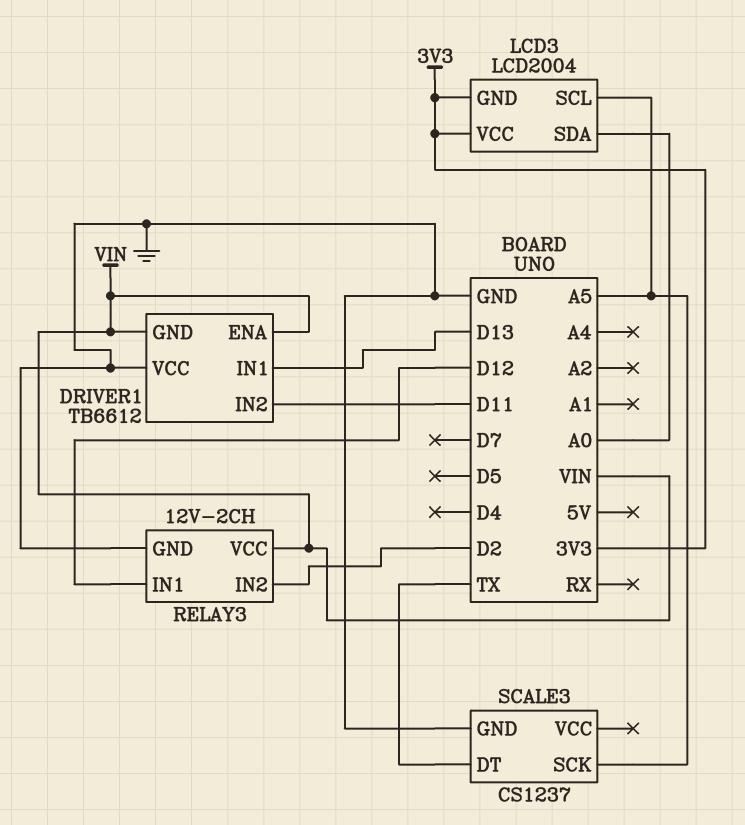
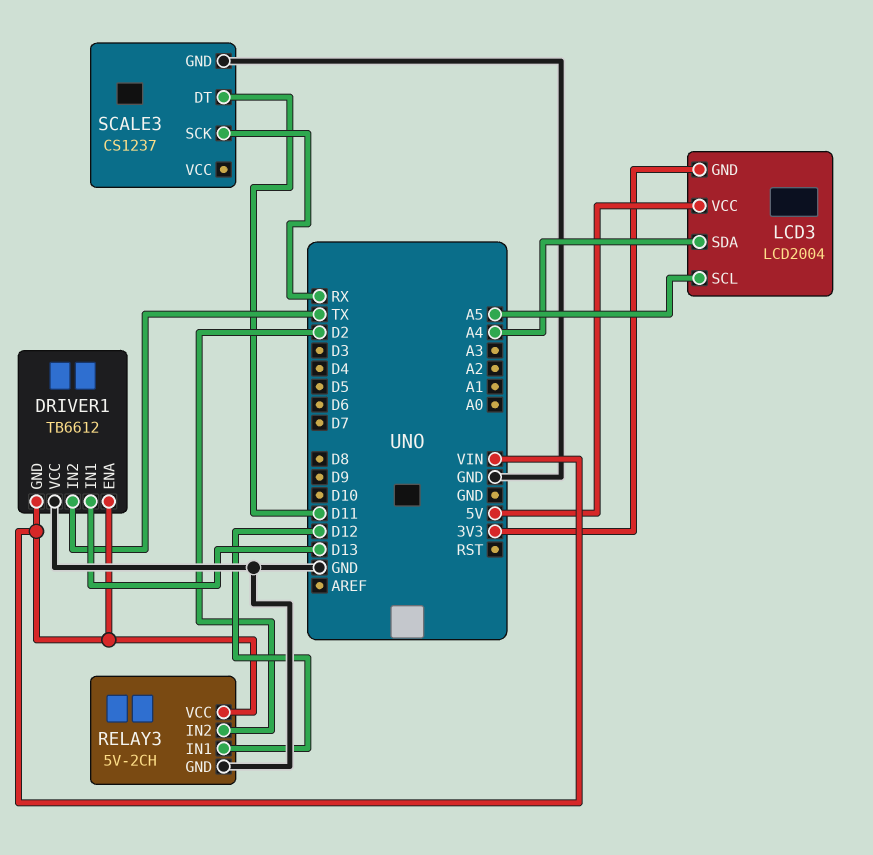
DRIVER1 pin IN2: D11 -> TX
LCD3 pin SDA: A0 -> A4
LCD3 pin VCC: 3V3 -> 5V
RELAY3: 12V-2CH -> 5V-2CH
SCALE3 pin DT: TX -> D11
SCALE3 pin SCK: A5 -> RX

